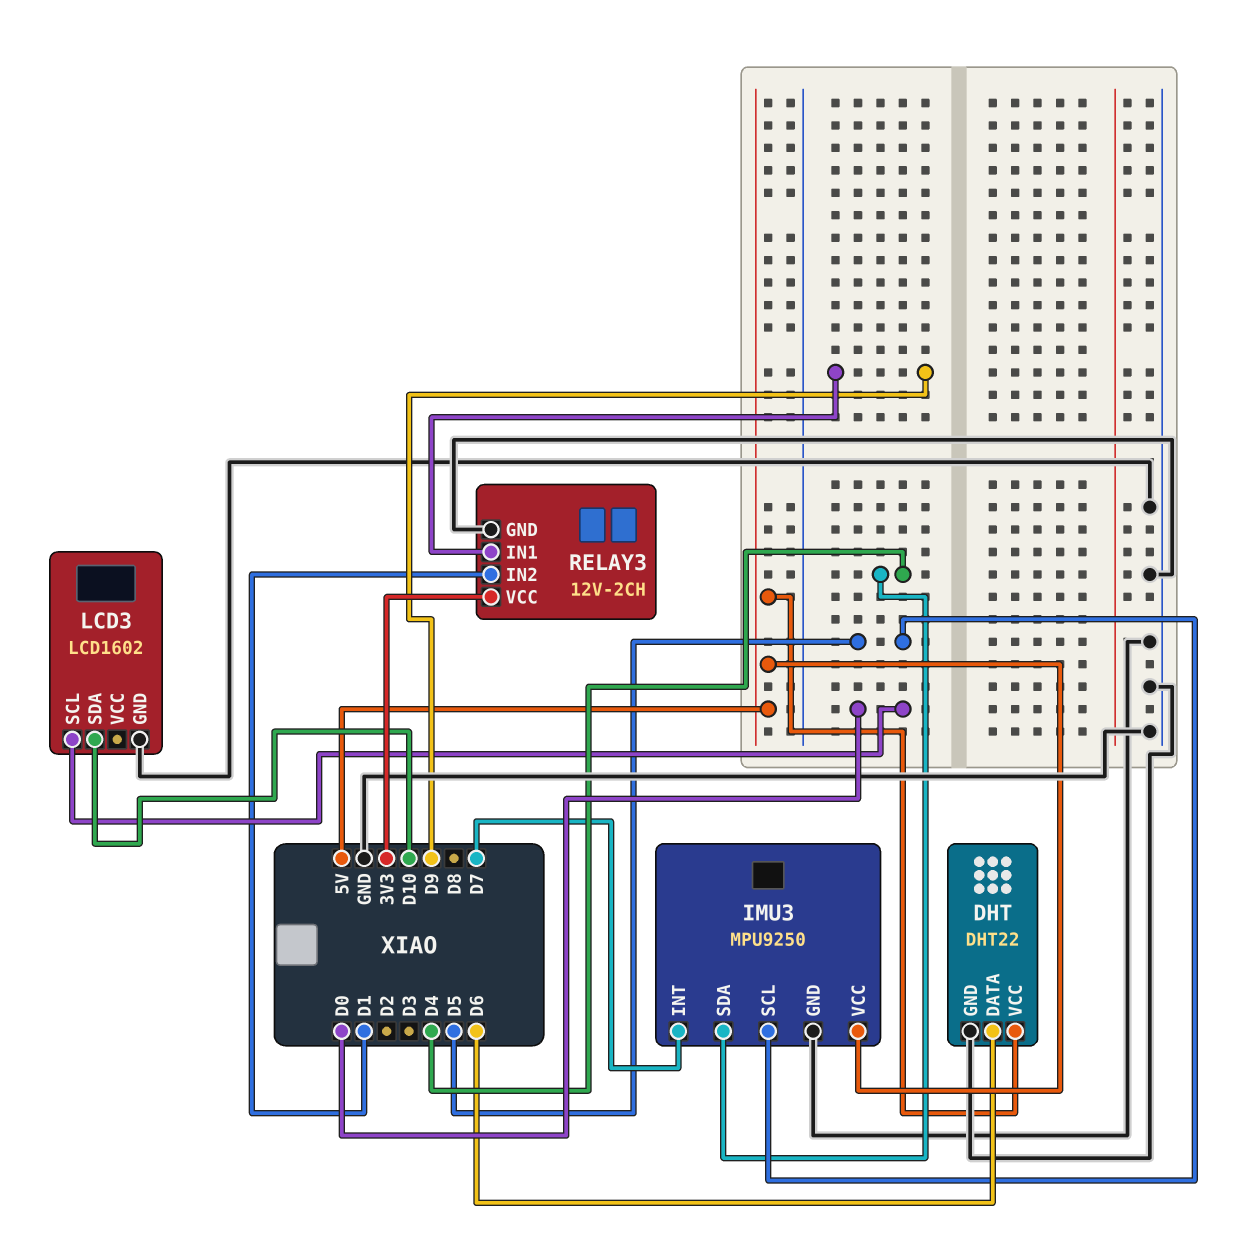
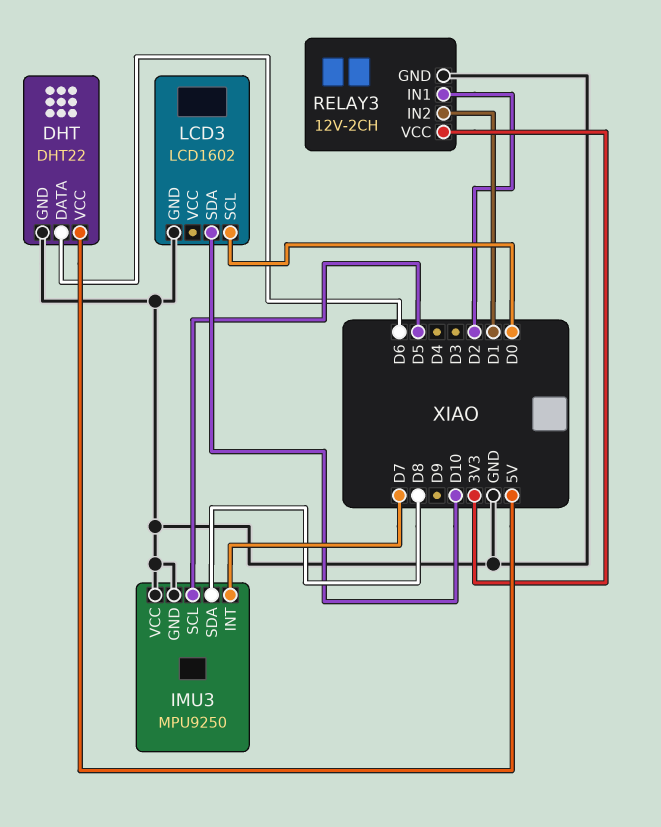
IMU3 pin SDA: D4 -> D8
IMU3 pin VCC: 5V -> GND
RELAY3 pin IN1: D9 -> D2

